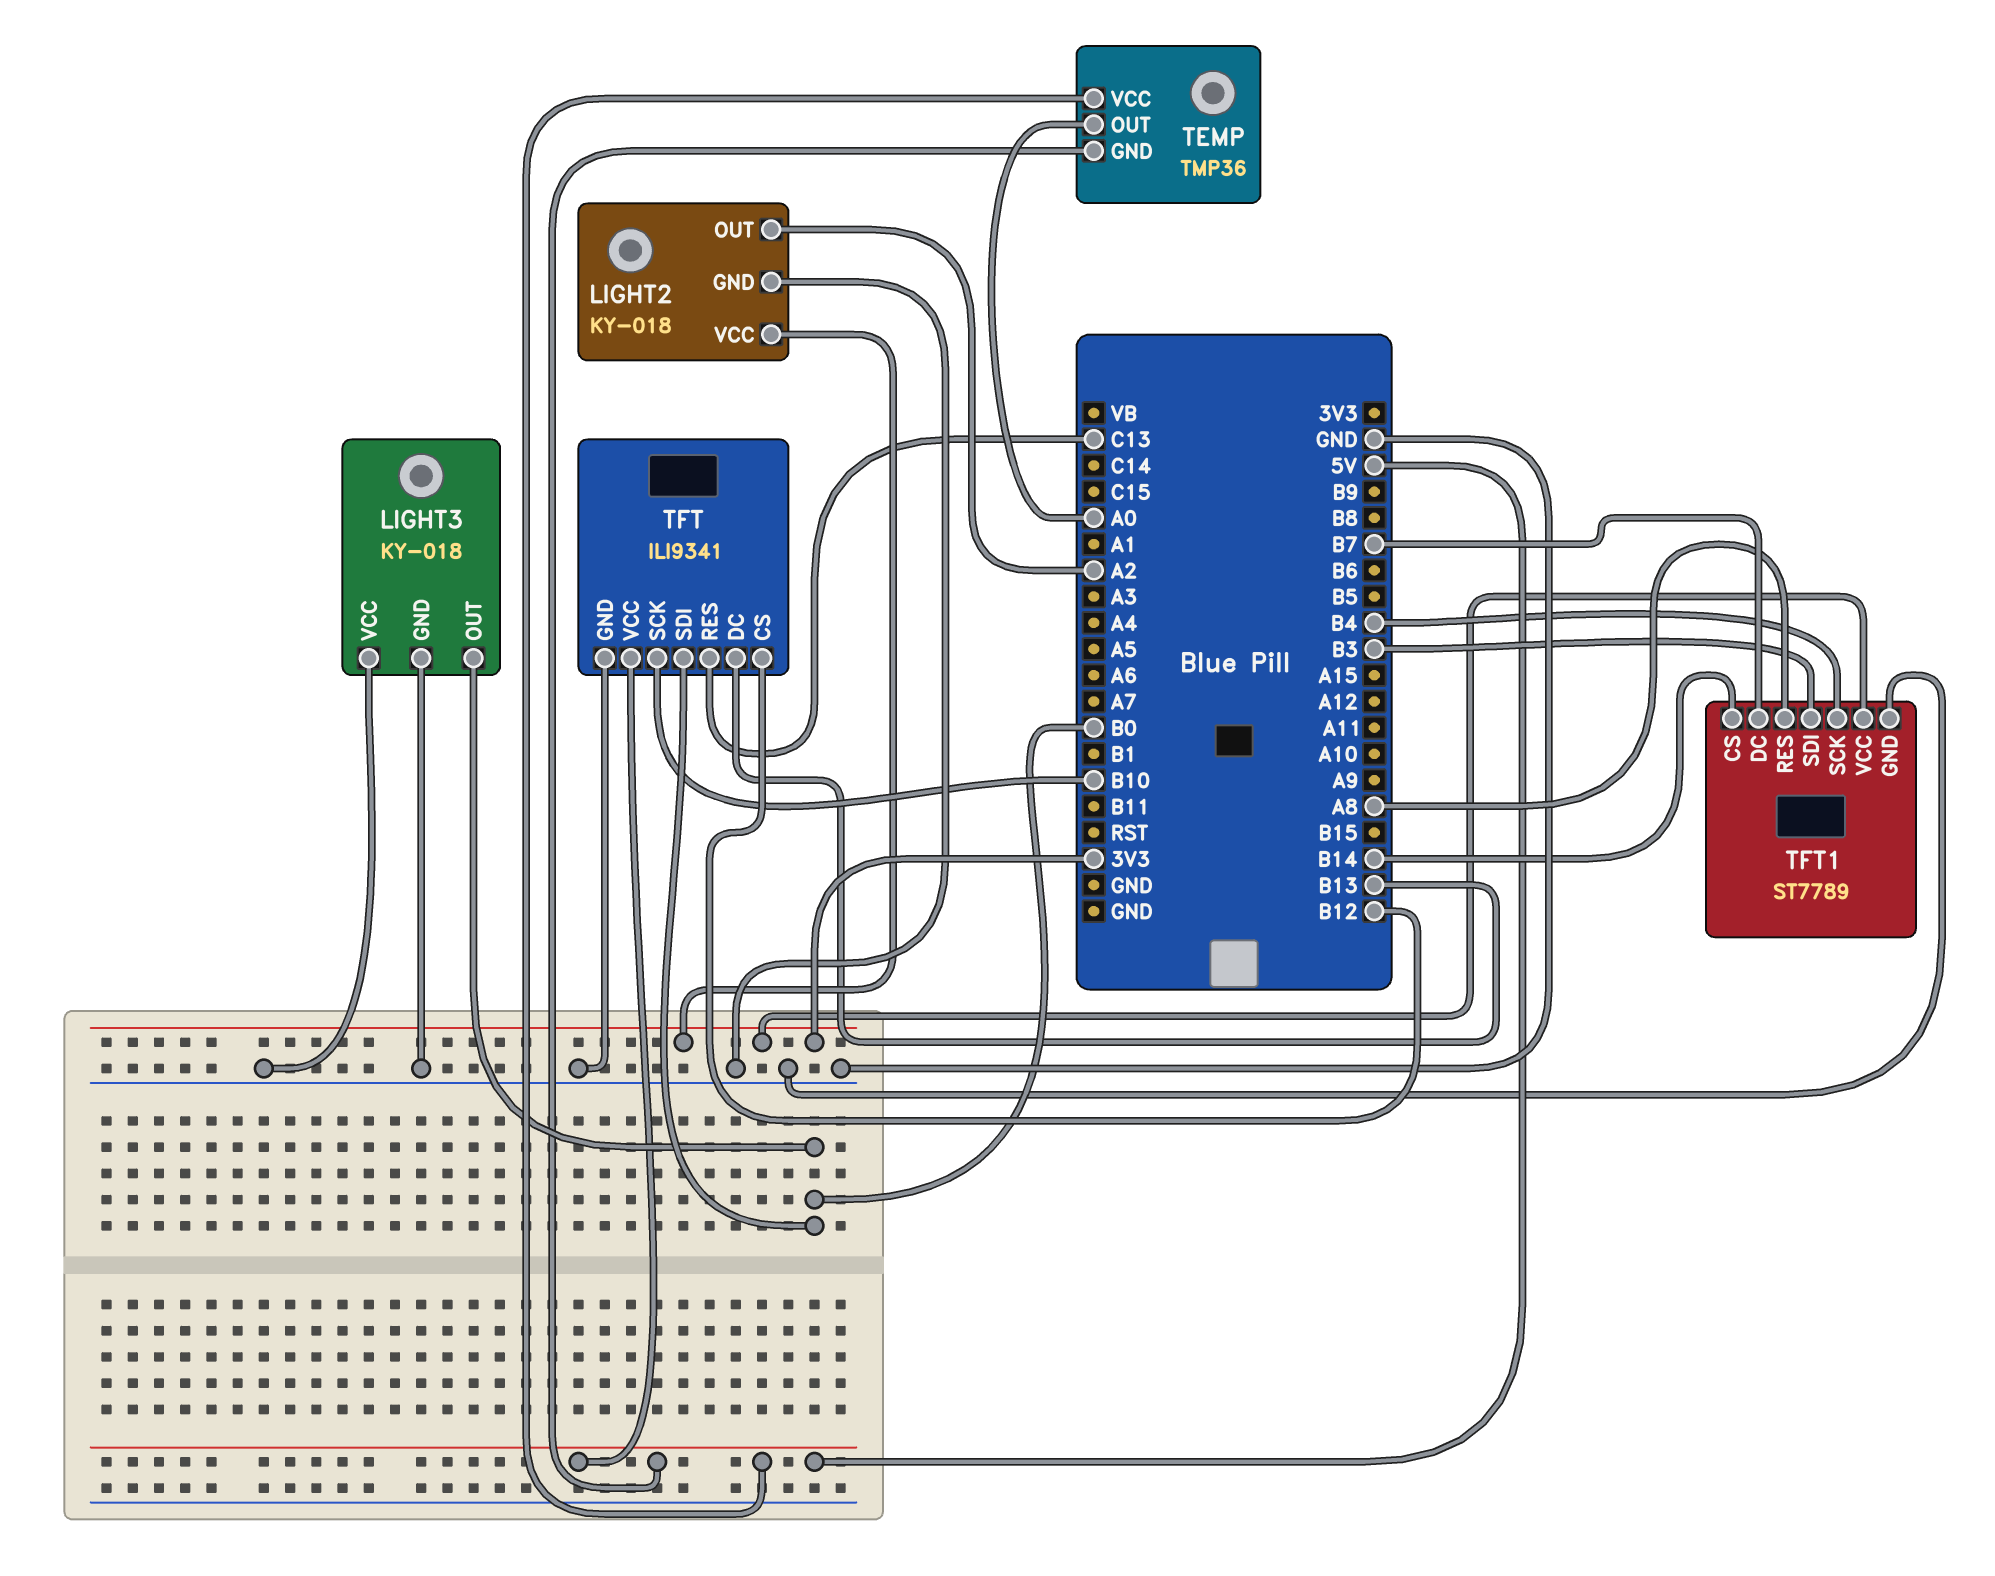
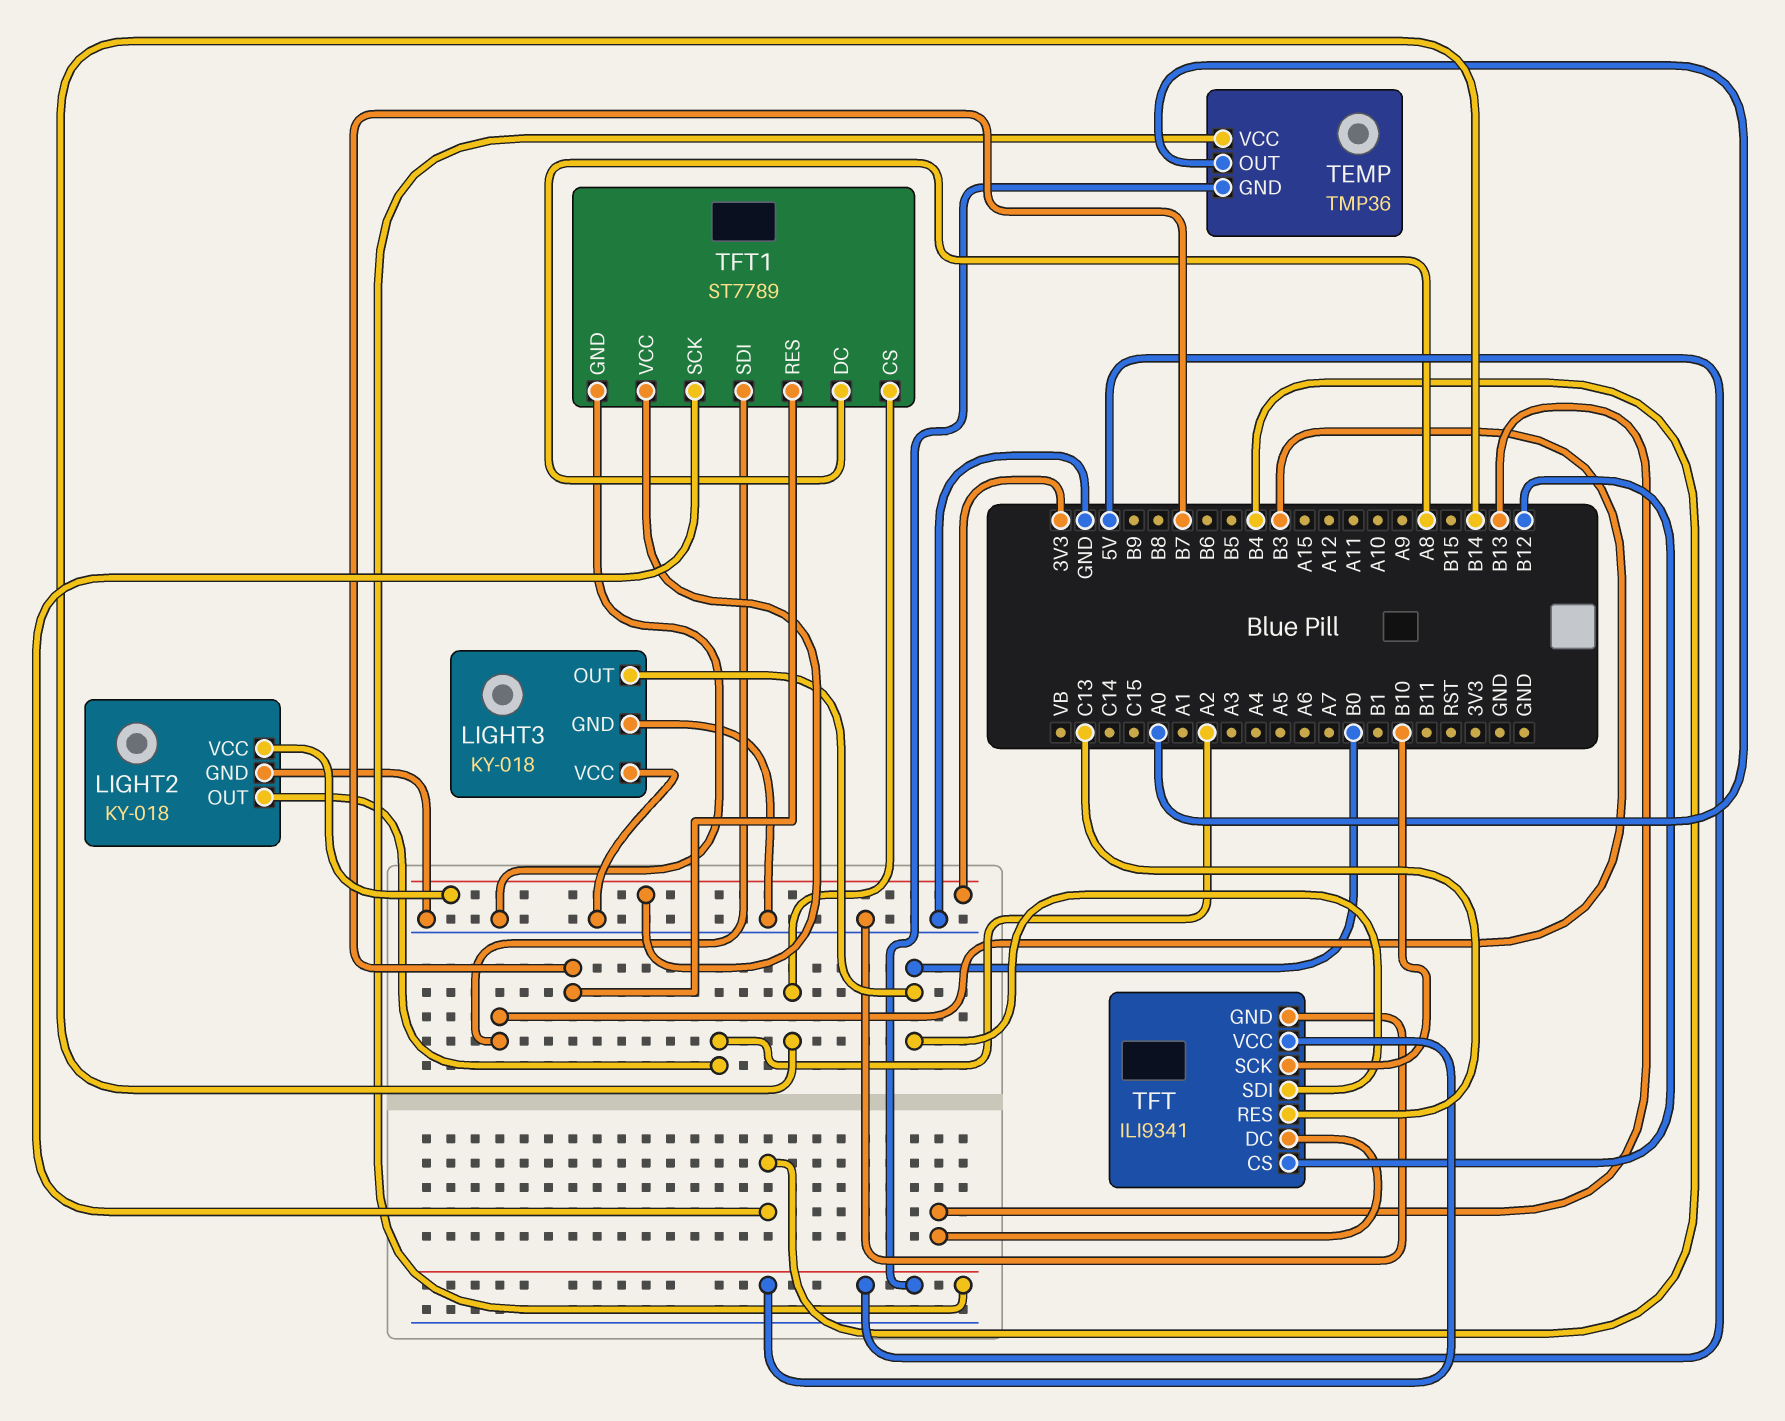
TFT1 pin DC: B7 -> A8
TFT1 pin RES: A8 -> B7

